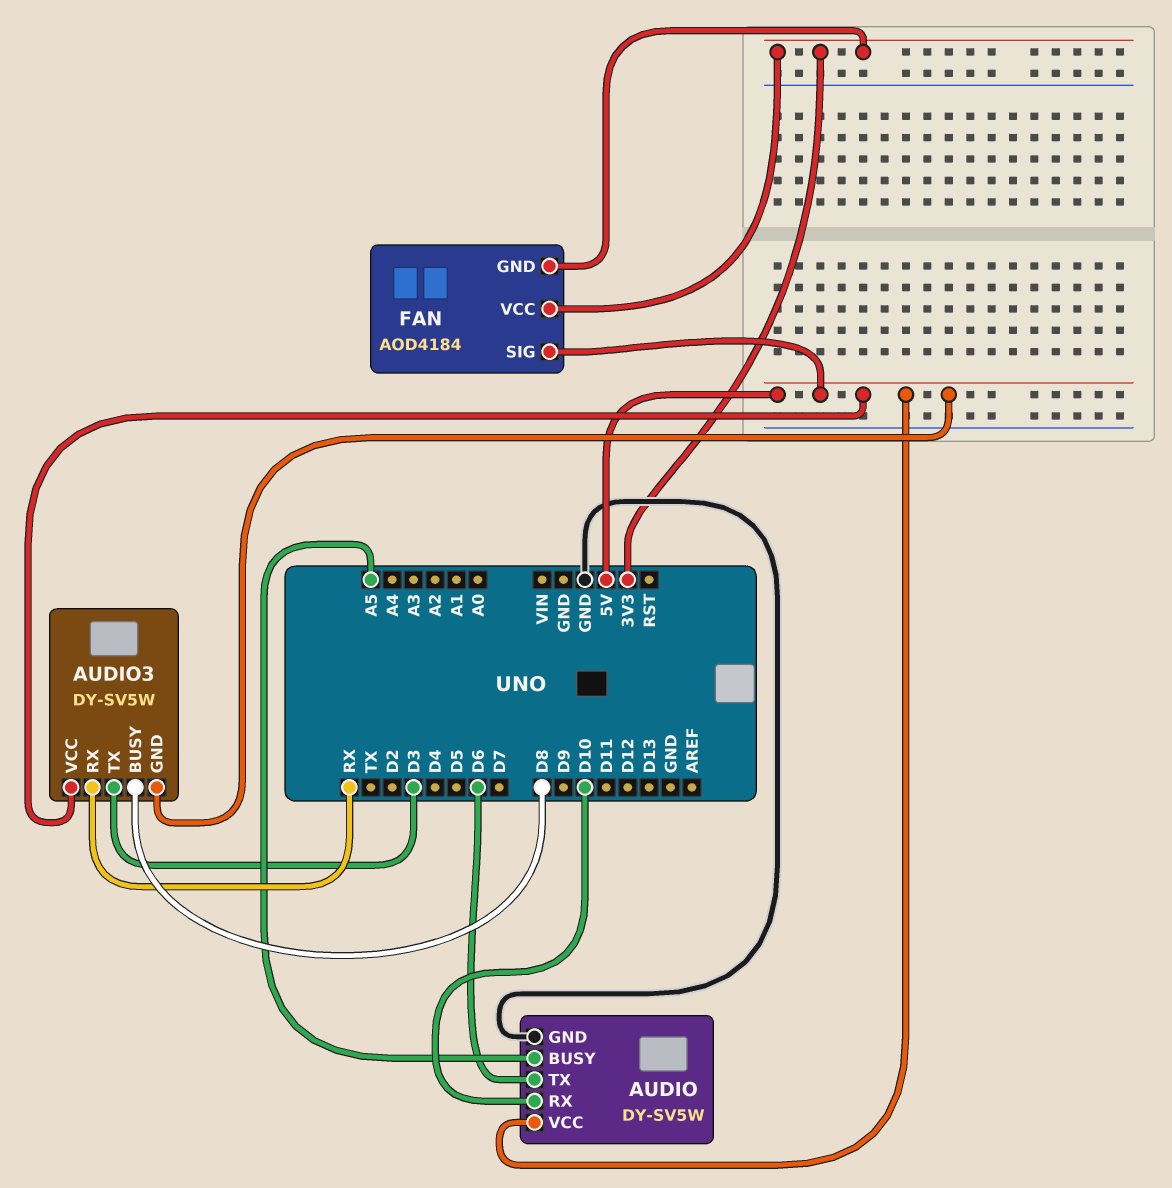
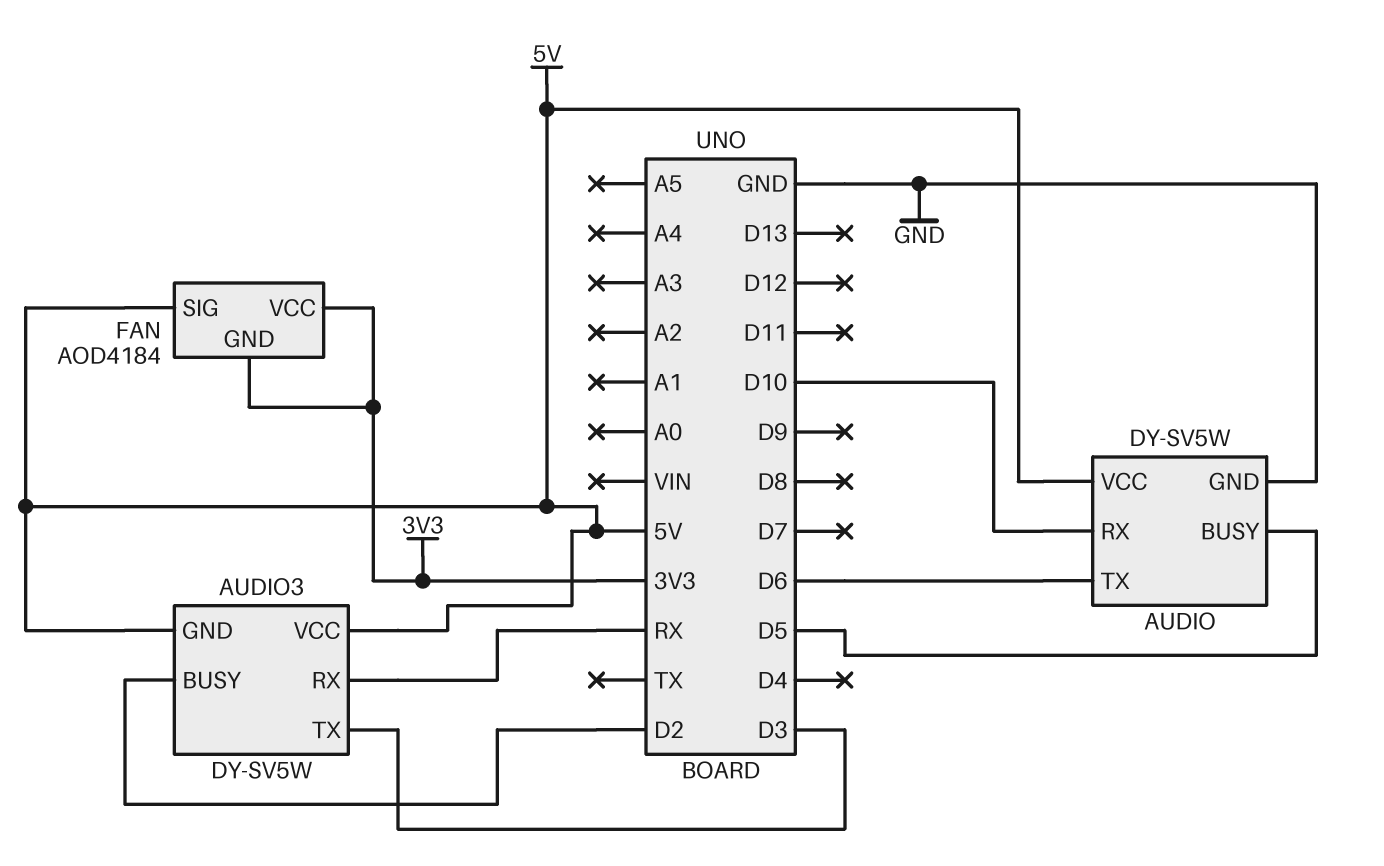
AUDIO pin BUSY: A5 -> D5
AUDIO3 pin BUSY: D8 -> D2

